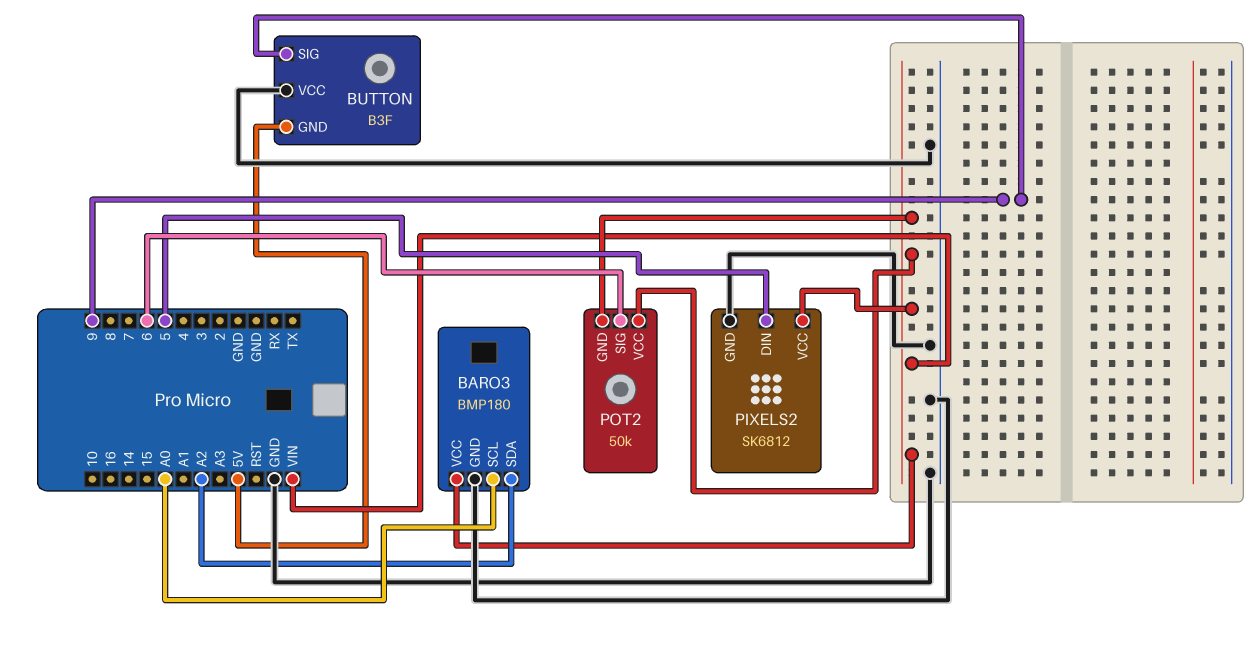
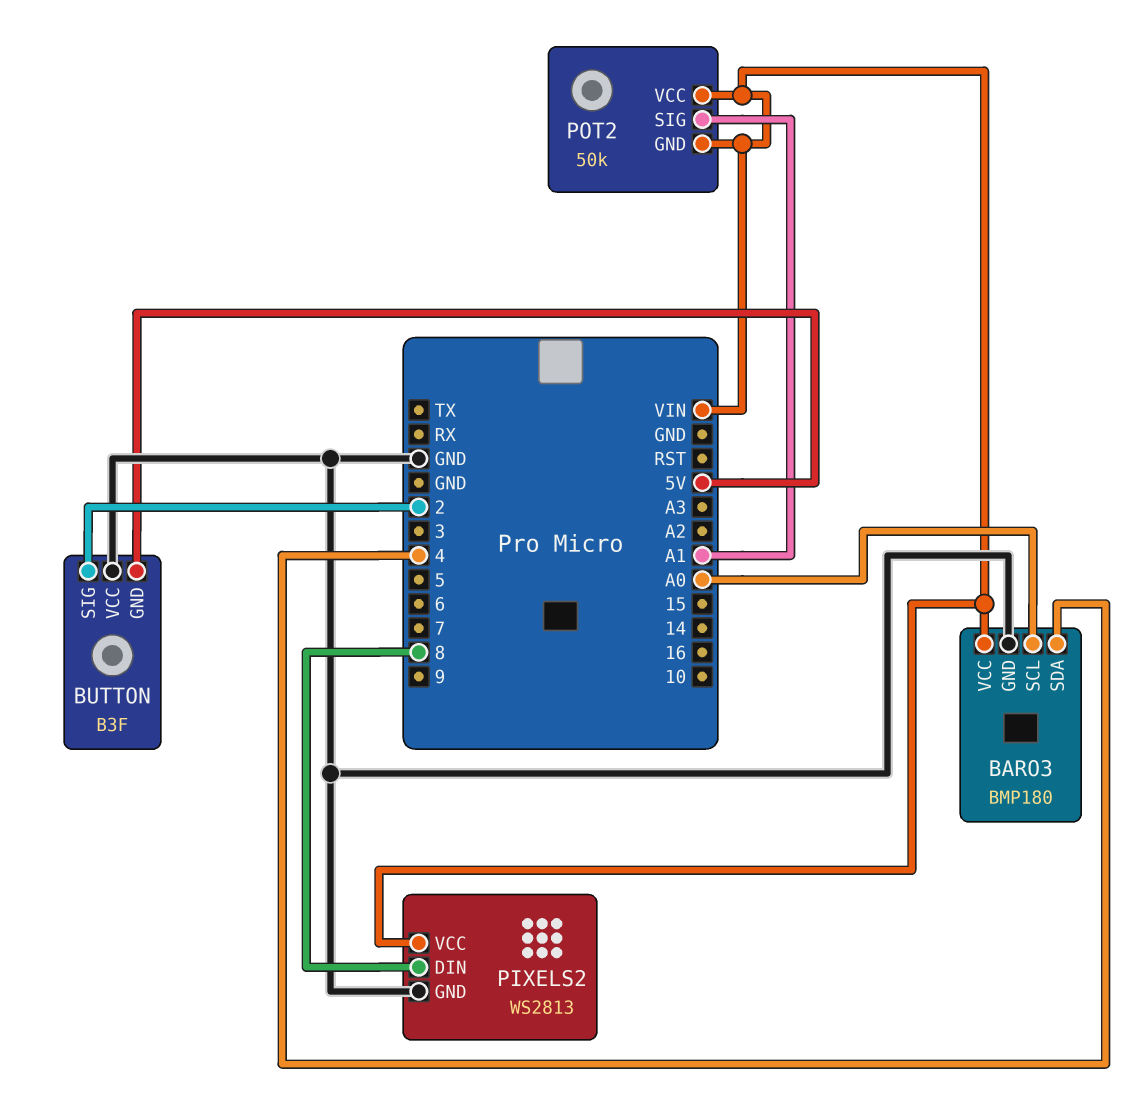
BARO3 pin SDA: A2 -> 4
BUTTON pin SIG: 9 -> 2
PIXELS2: SK6812 -> WS2813
PIXELS2 pin DIN: 5 -> 8
POT2 pin SIG: 6 -> A1

